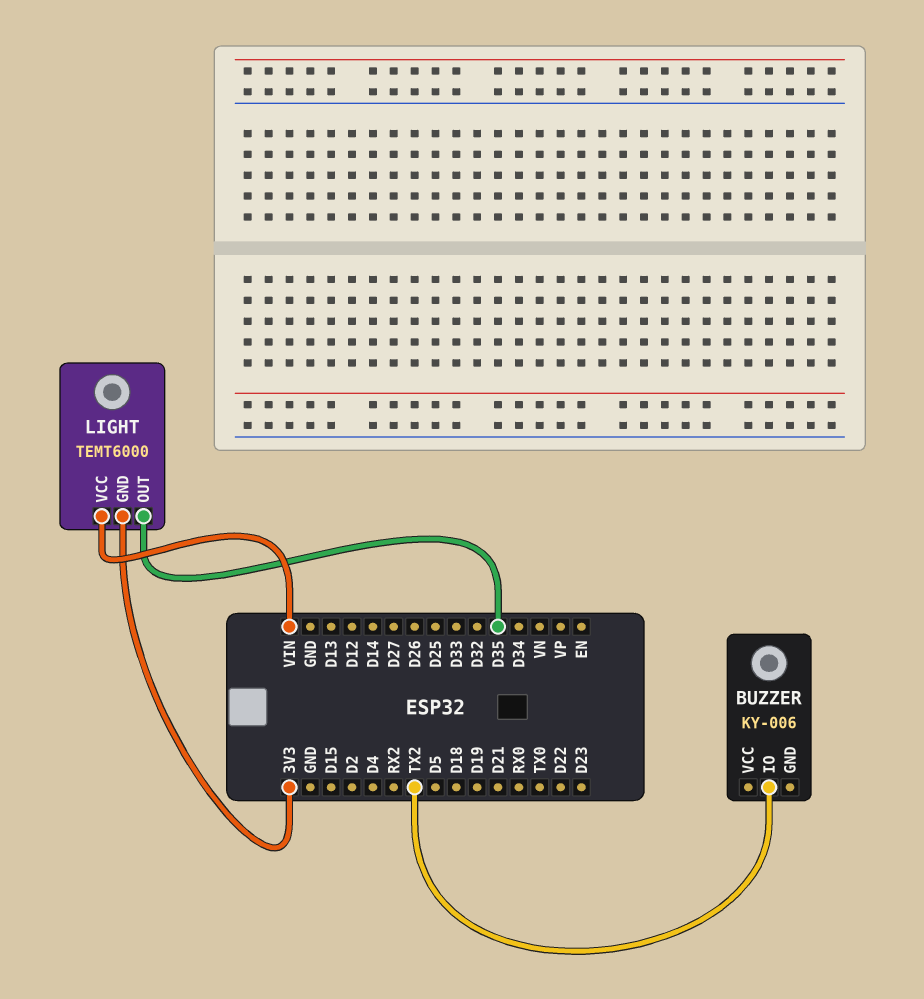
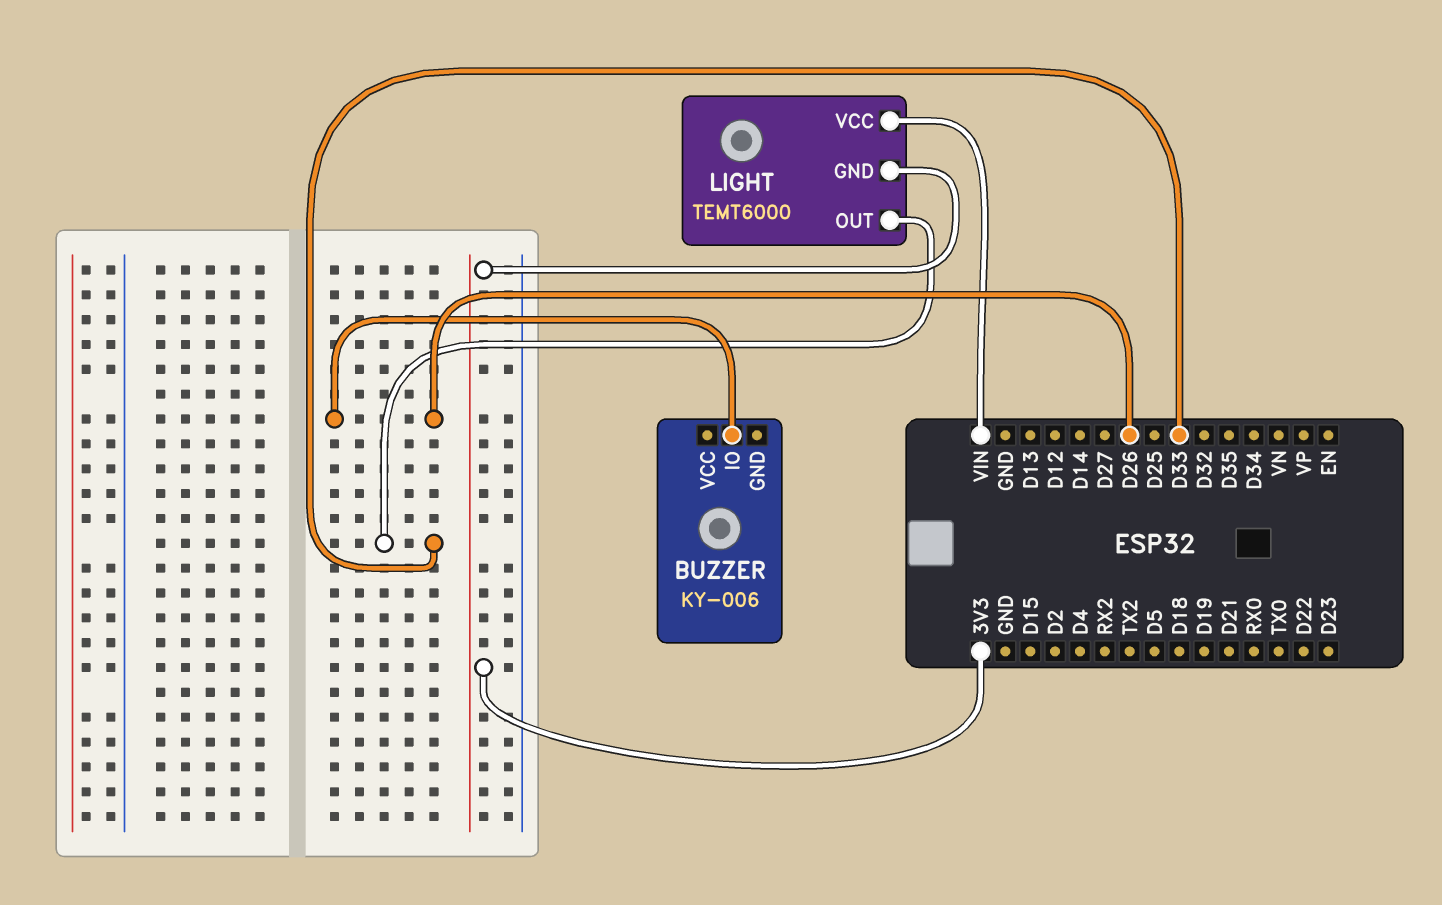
BUZZER pin IO: TX2 -> D26
LIGHT pin OUT: D35 -> D33

